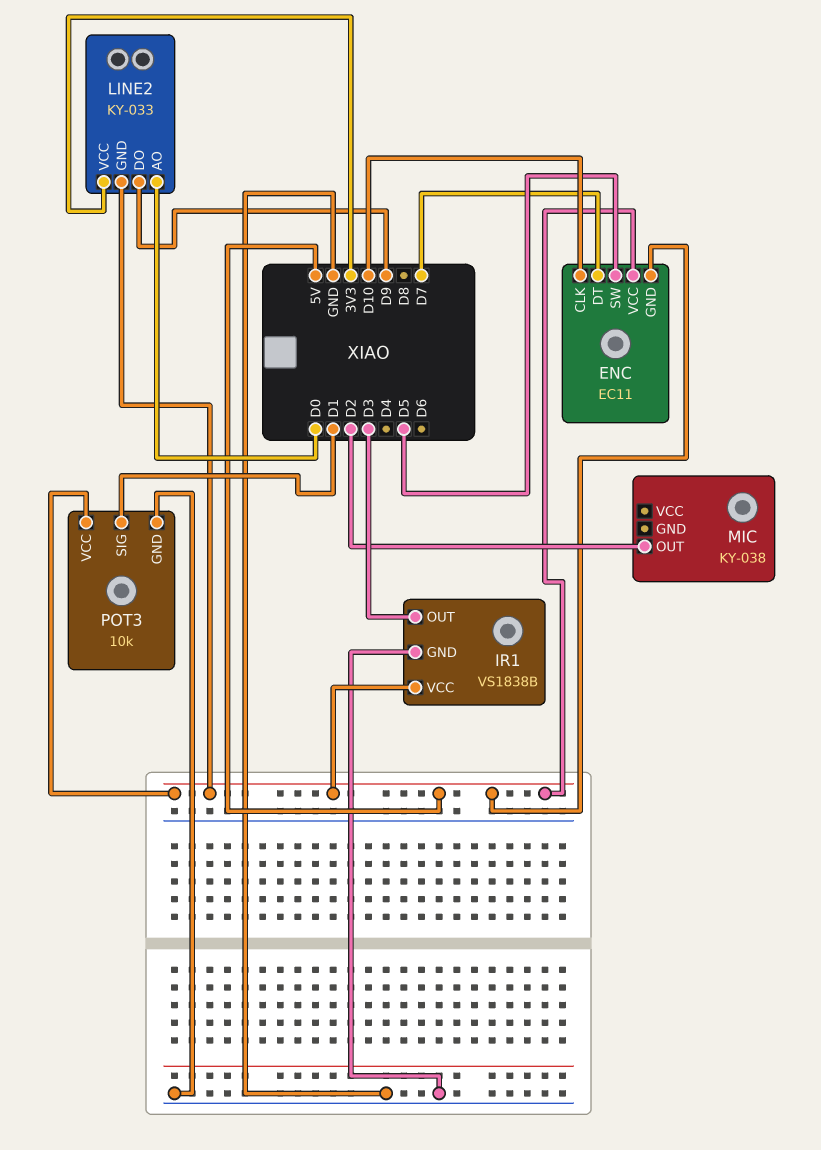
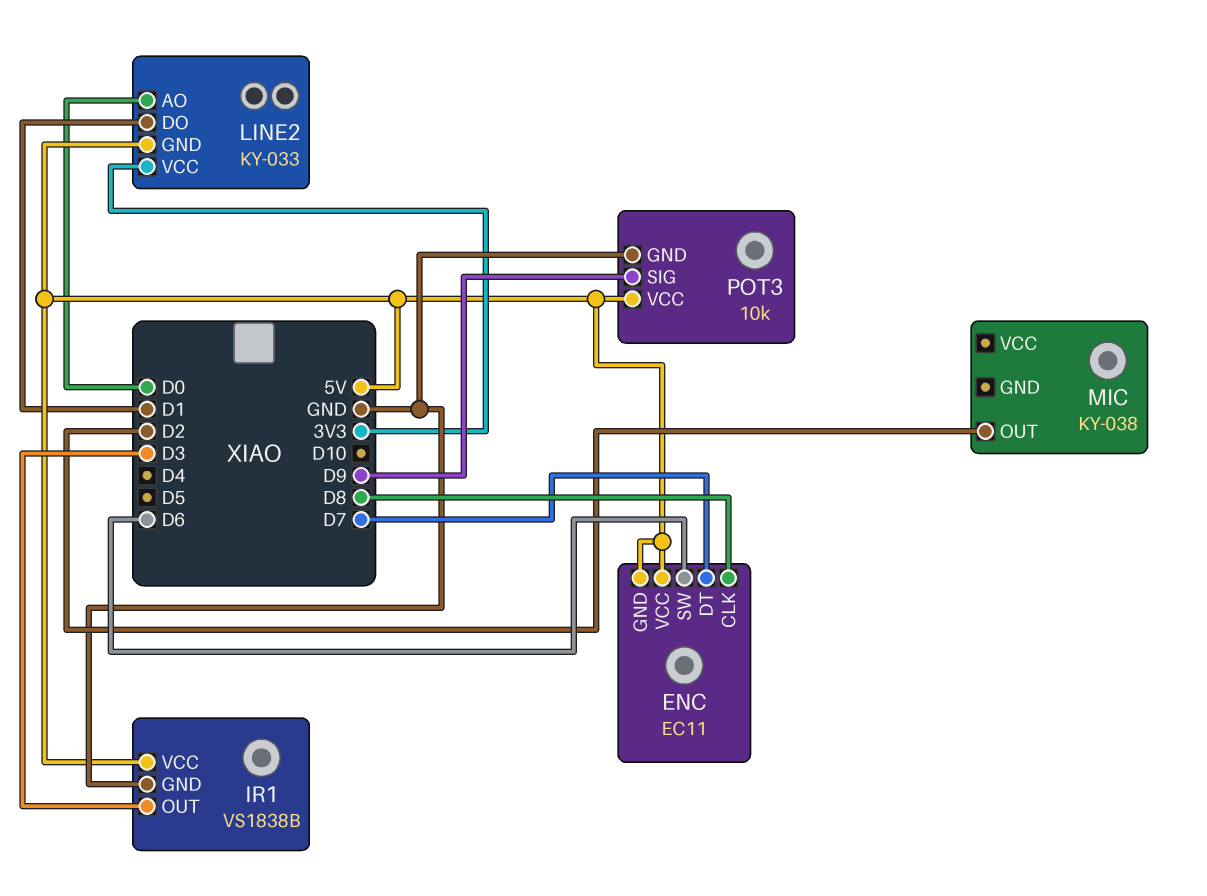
ENC pin CLK: D10 -> D8
ENC pin SW: D5 -> D6
LINE2 pin DO: D9 -> D1
POT3 pin SIG: D1 -> D9

